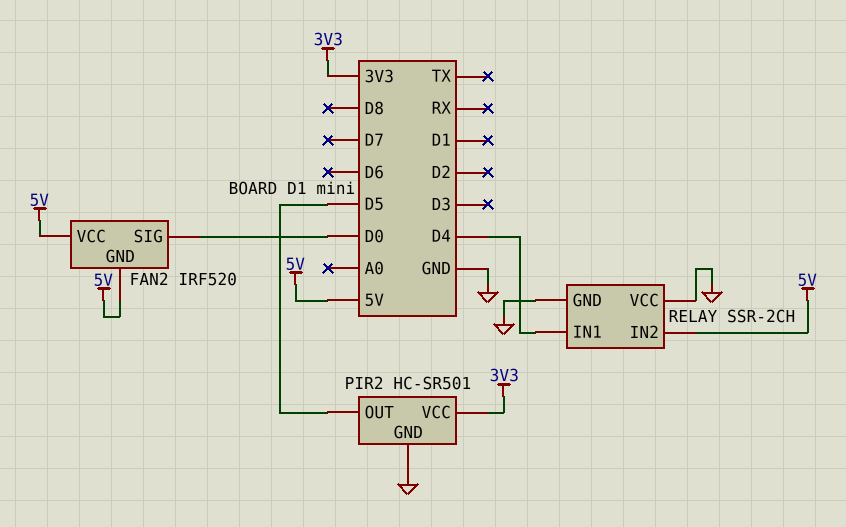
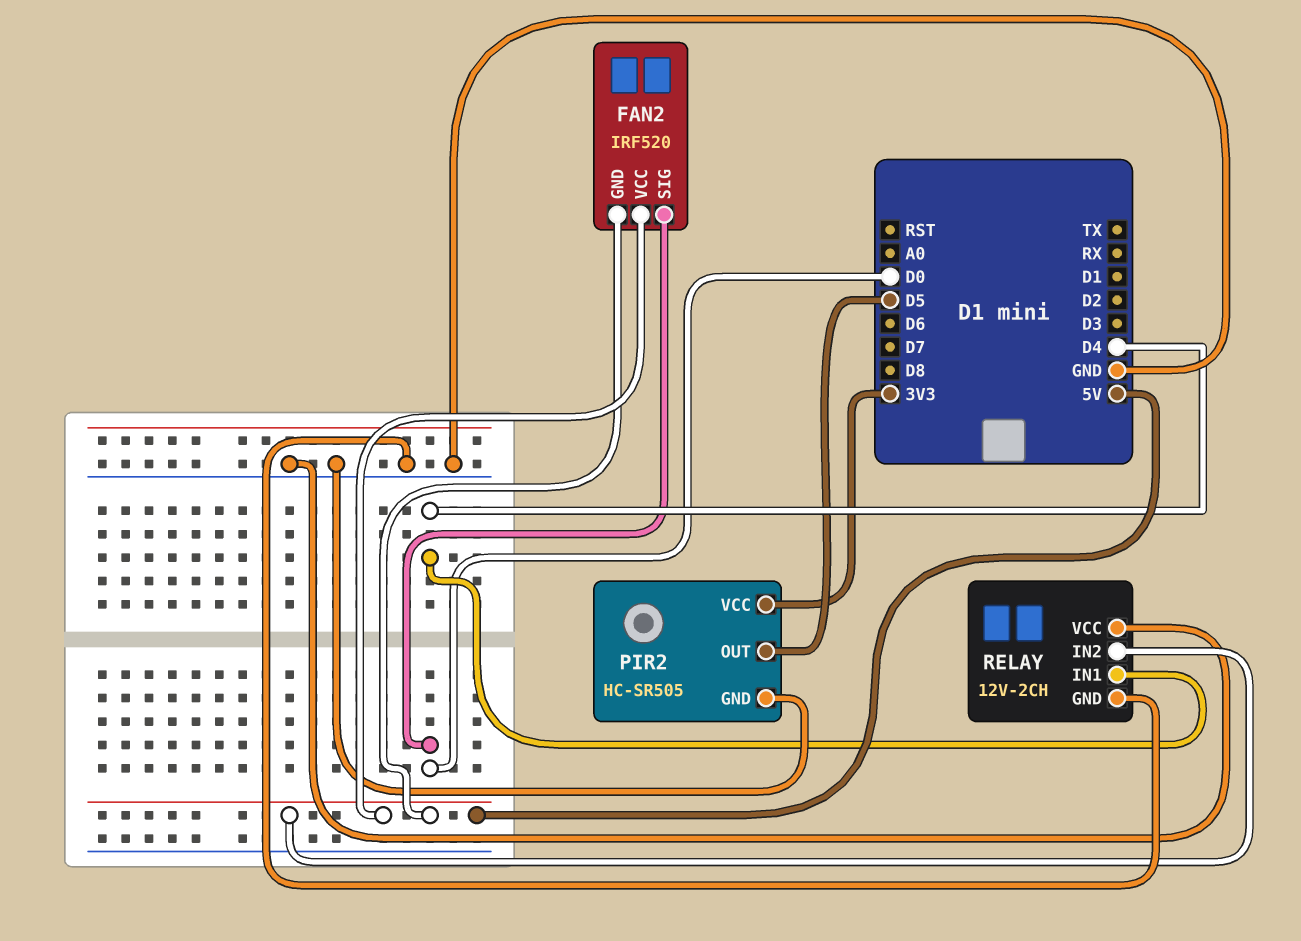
PIR2: HC-SR501 -> HC-SR505
RELAY: SSR-2CH -> 12V-2CH

